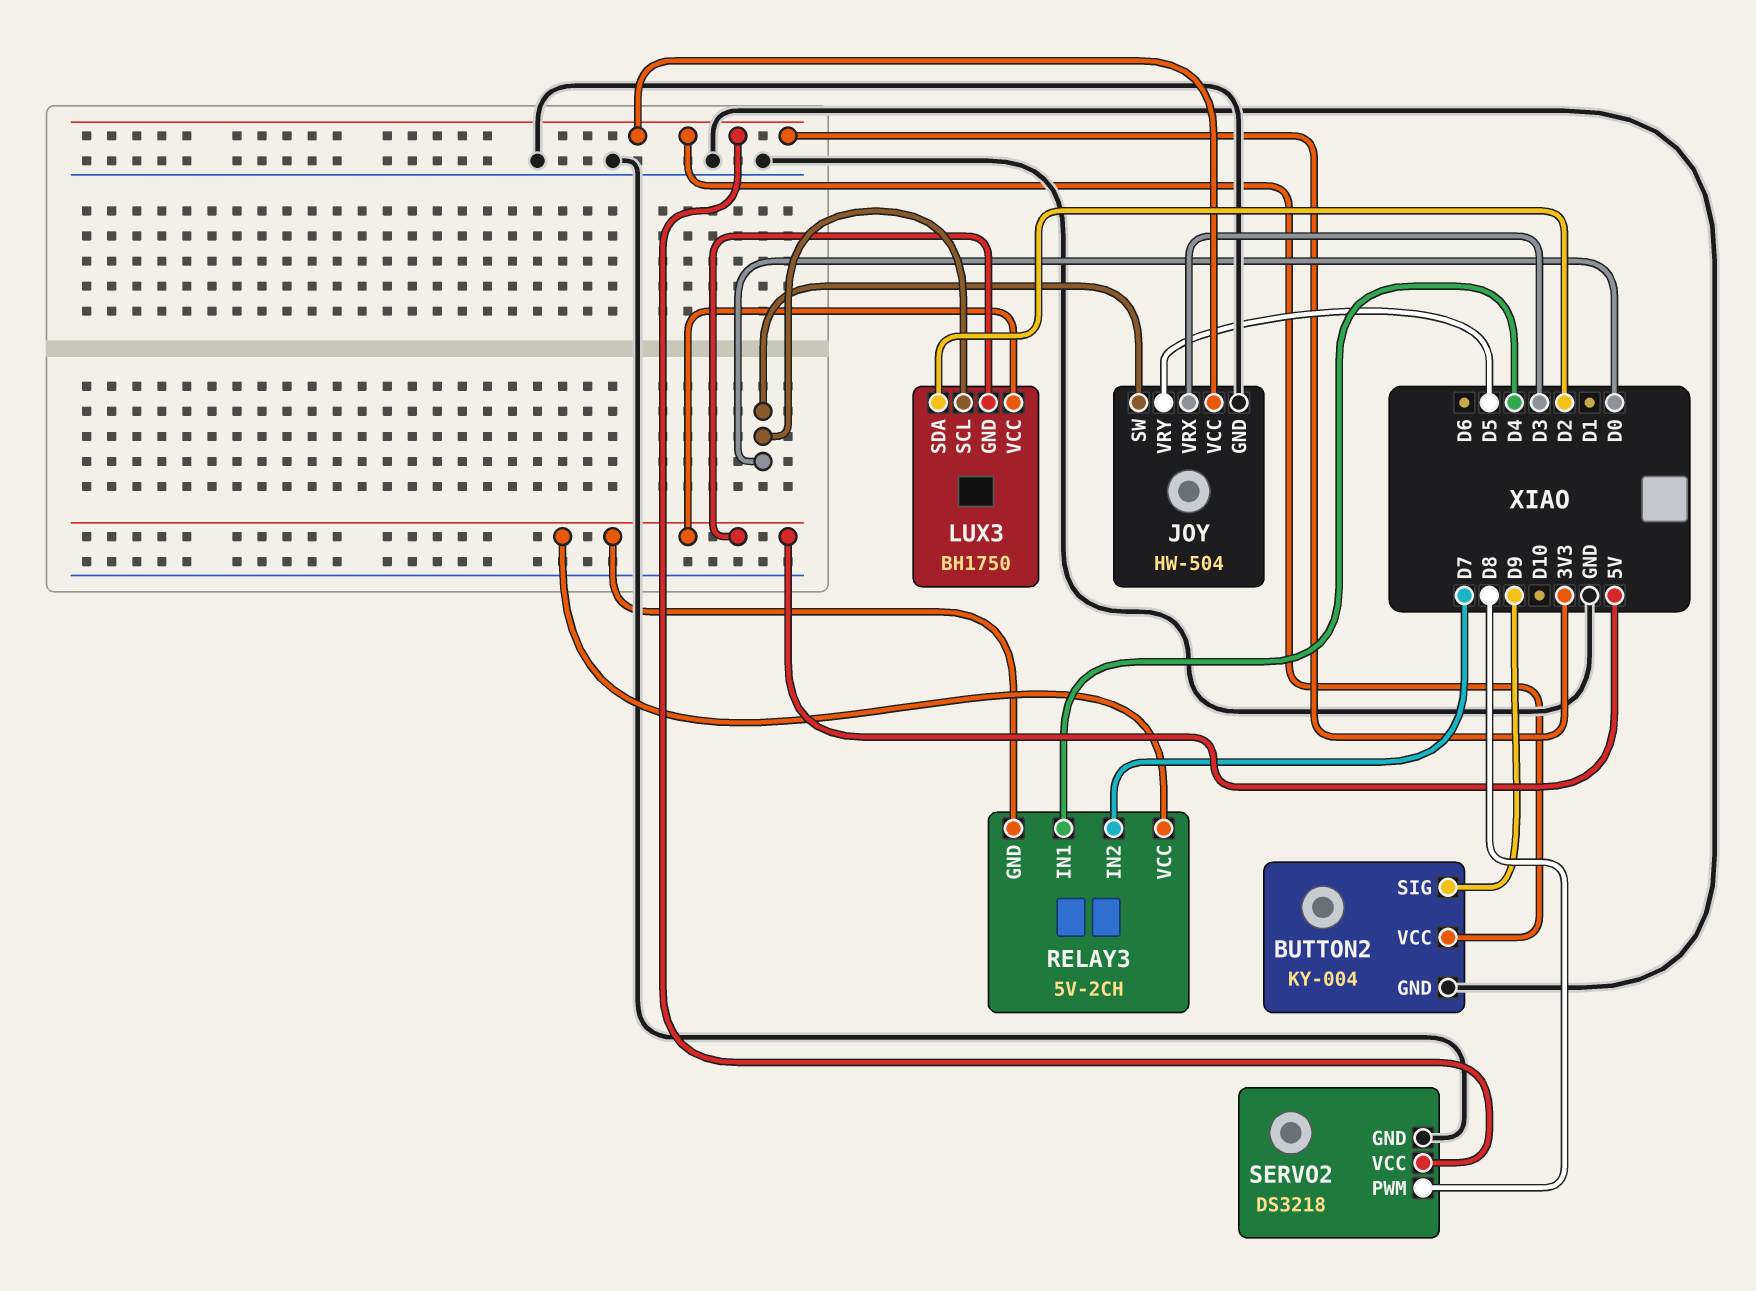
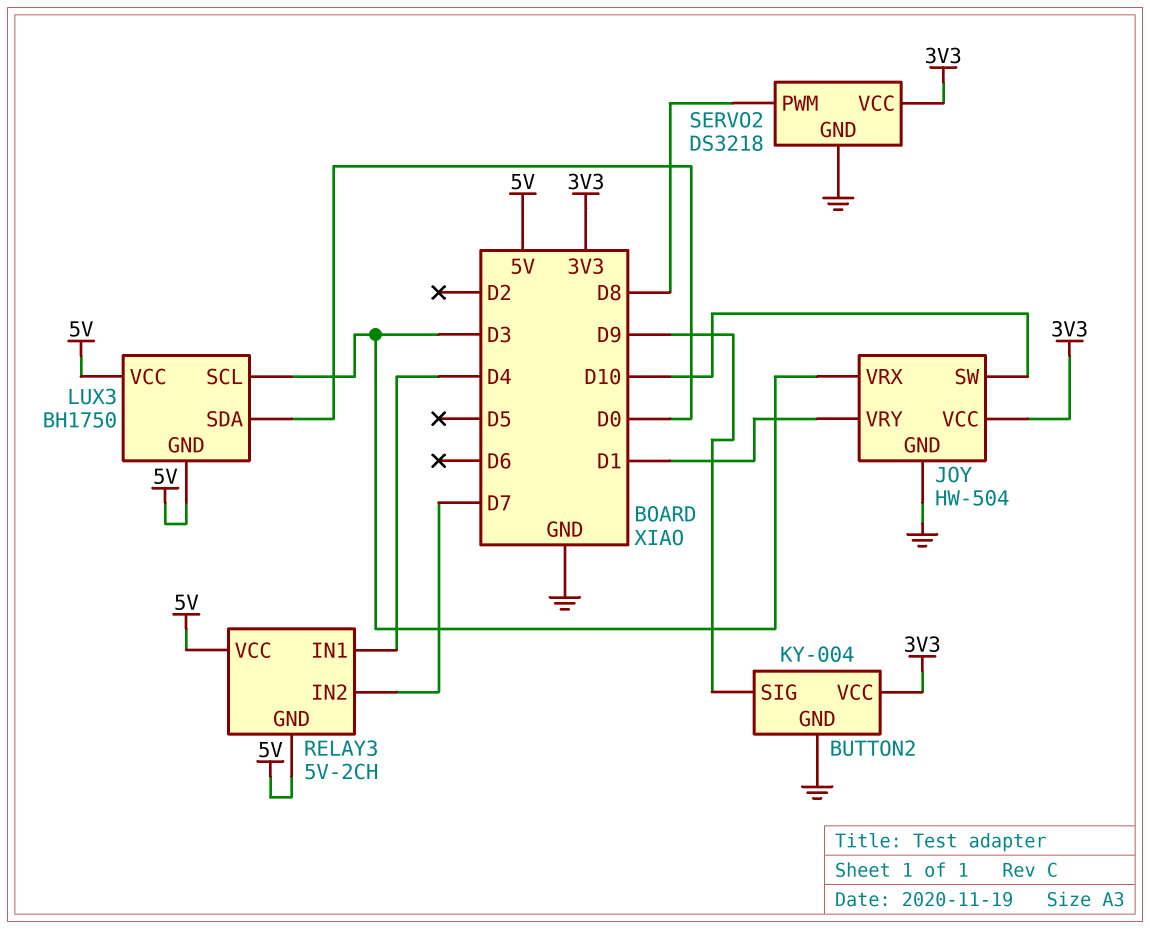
JOY pin SW: D0 -> D10
JOY pin VRY: D5 -> D1
LUX3 pin SCL: D0 -> D3
LUX3 pin SDA: D2 -> D0

